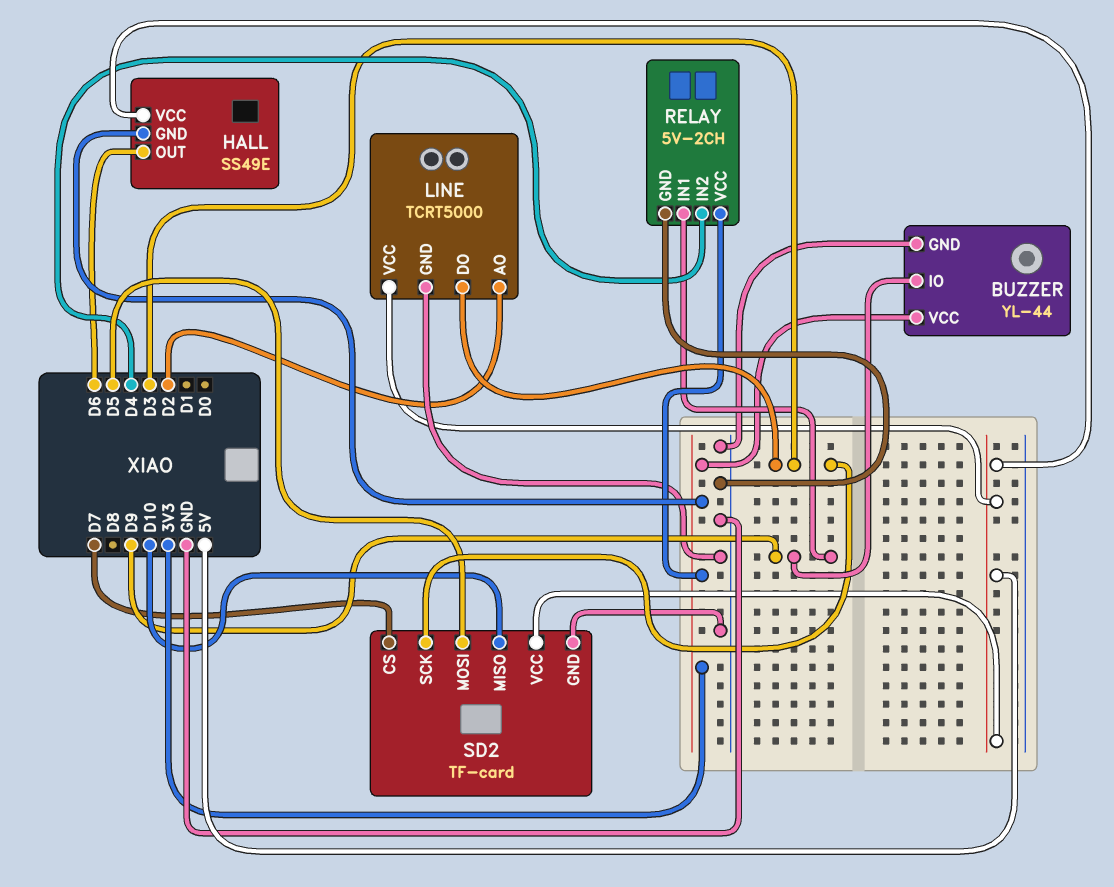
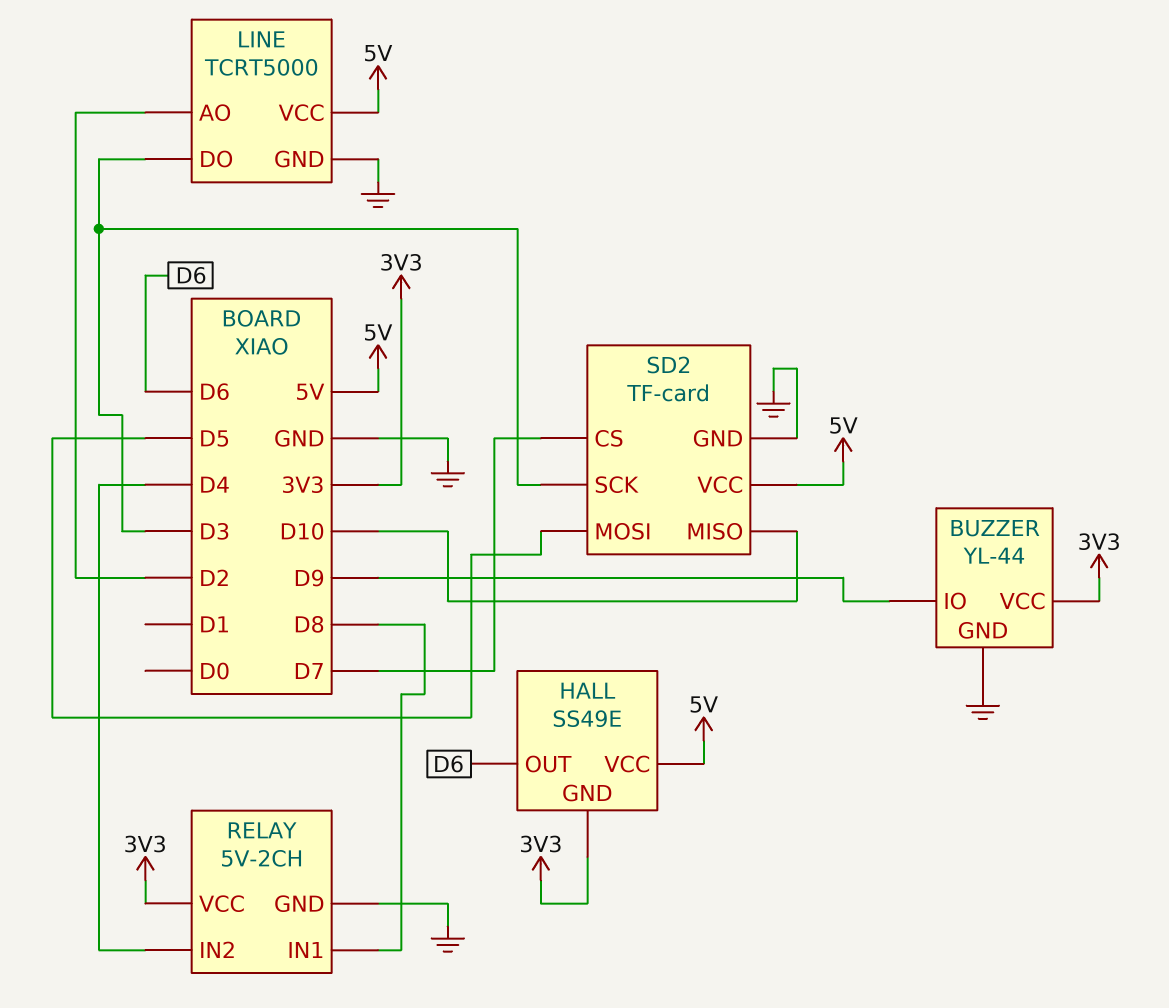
RELAY pin IN1: D9 -> D8

